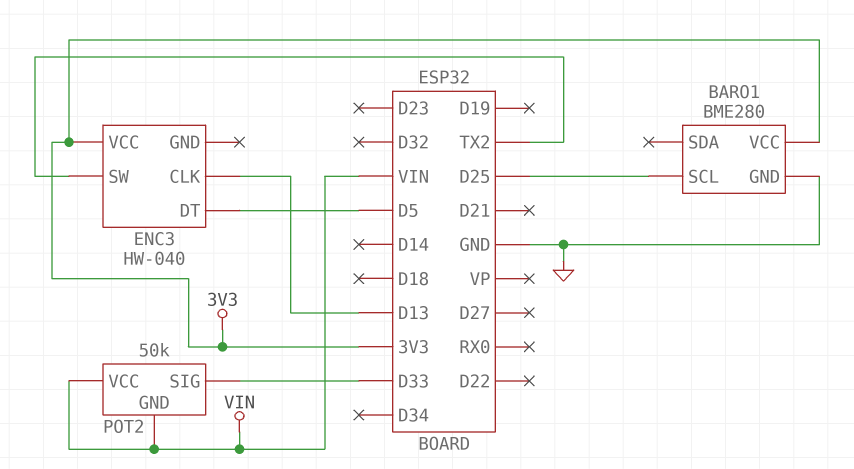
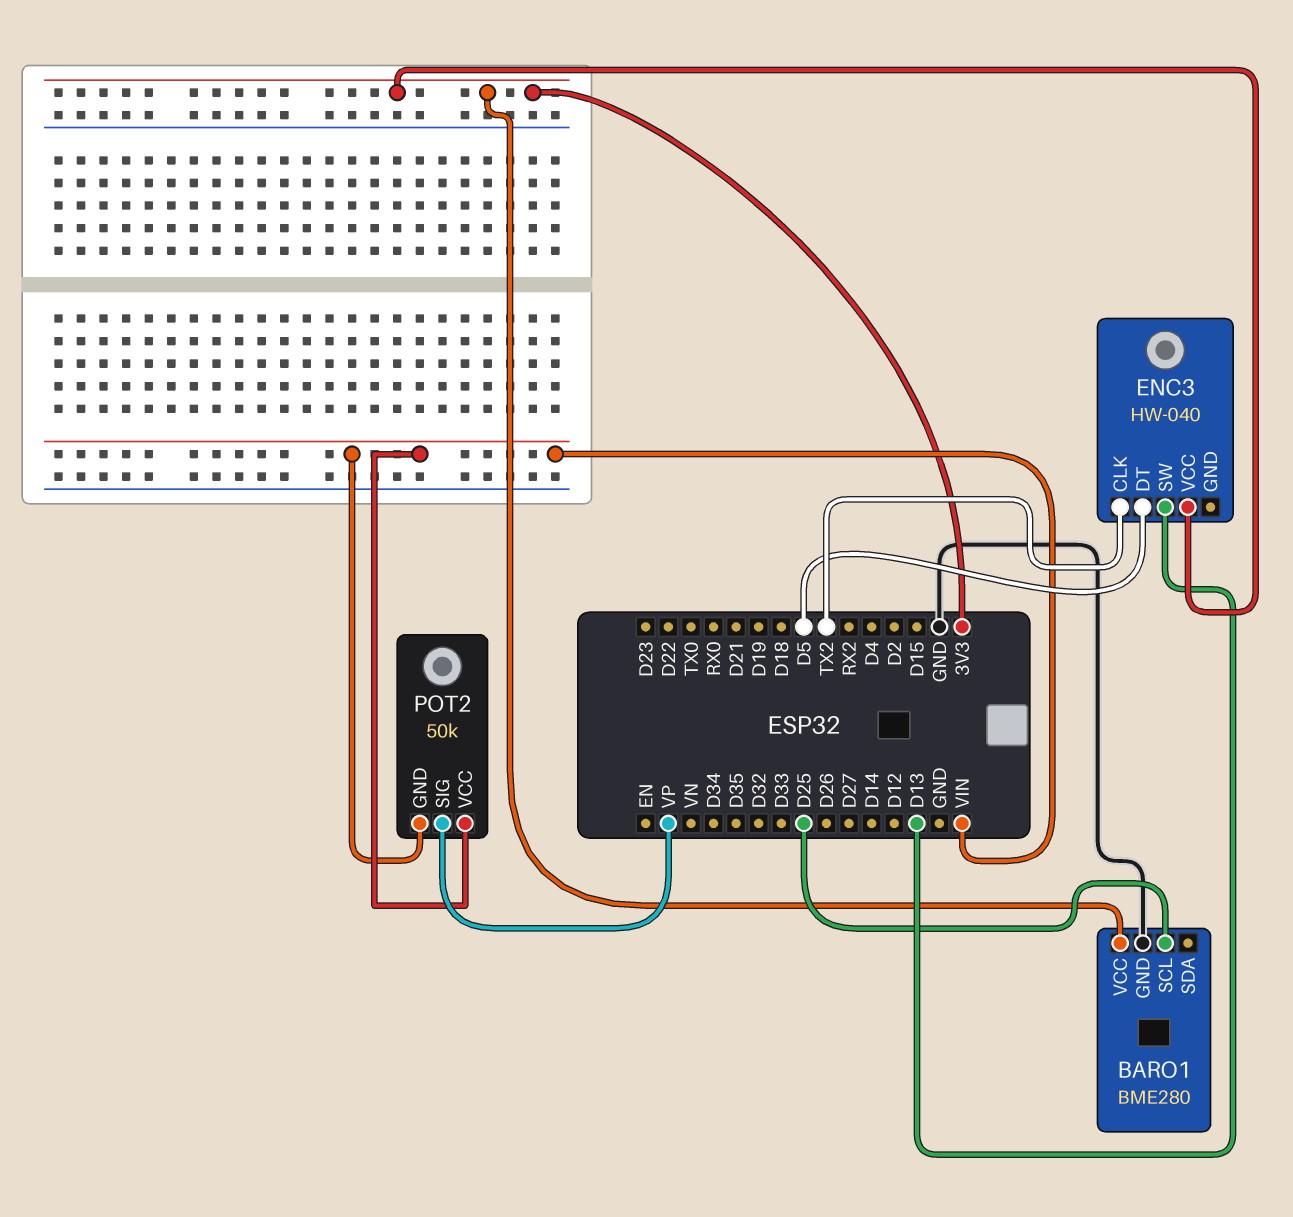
ENC3 pin CLK: D13 -> TX2
ENC3 pin SW: TX2 -> D13
POT2 pin SIG: D33 -> VP

